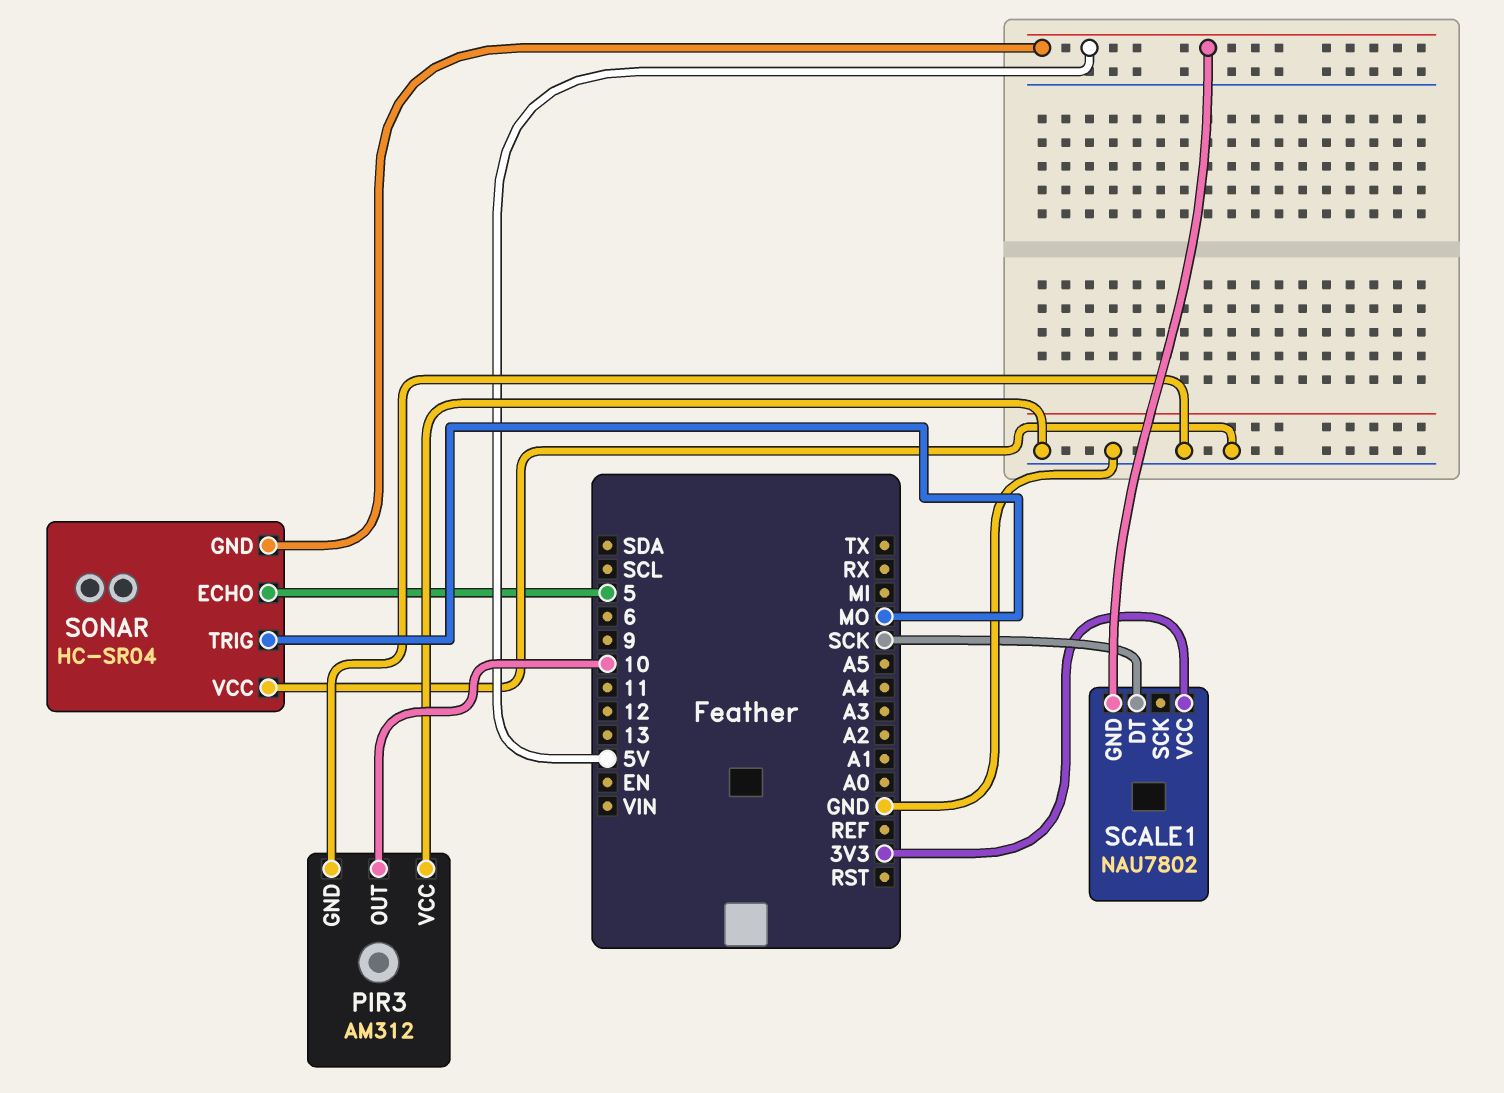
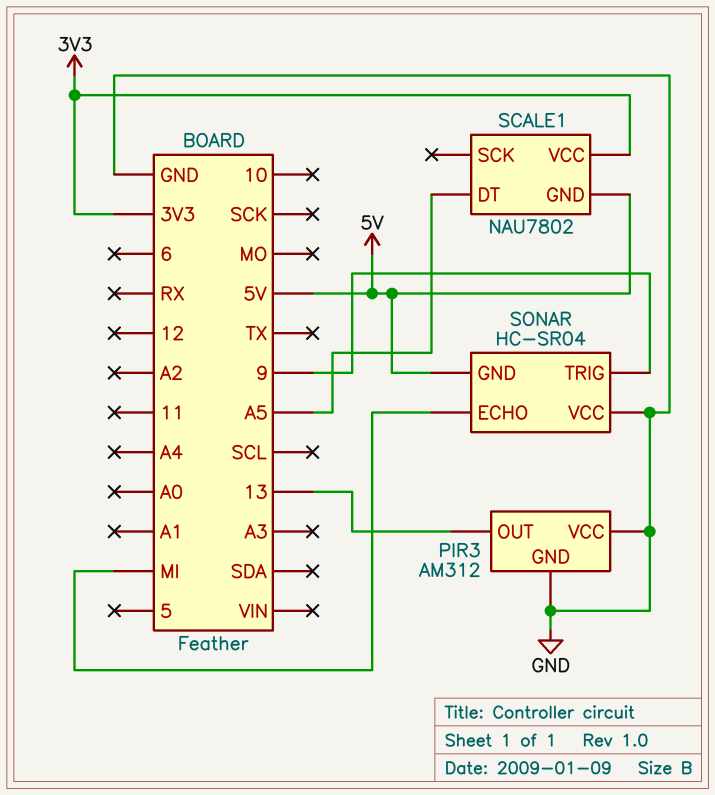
PIR3 pin OUT: 10 -> 13
SCALE1 pin DT: SCK -> A5
SONAR pin ECHO: 5 -> MI
SONAR pin TRIG: MO -> 9

